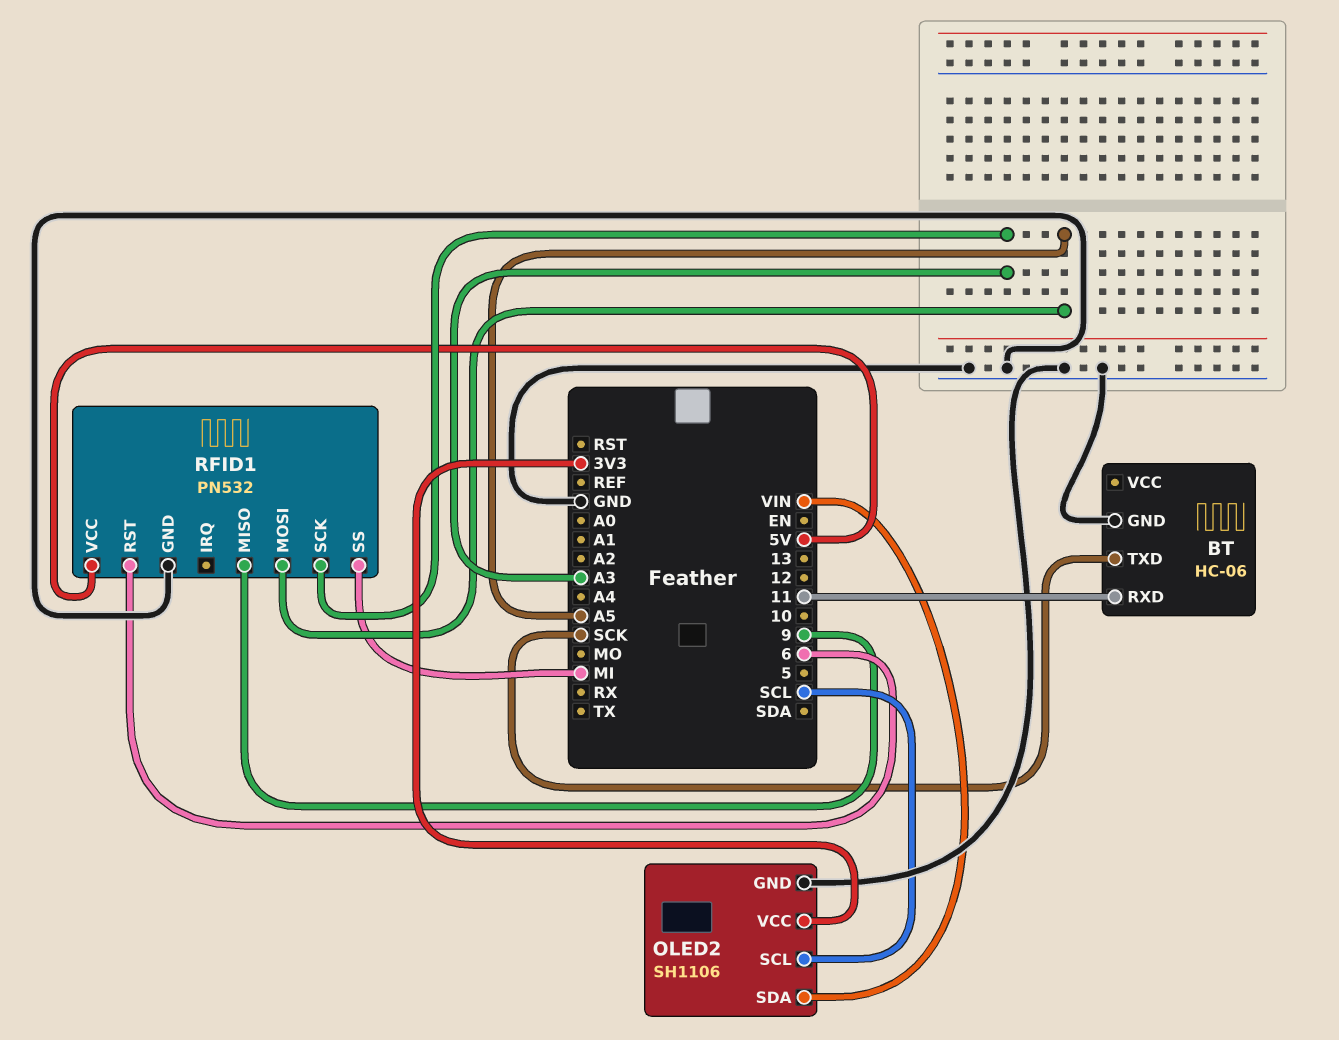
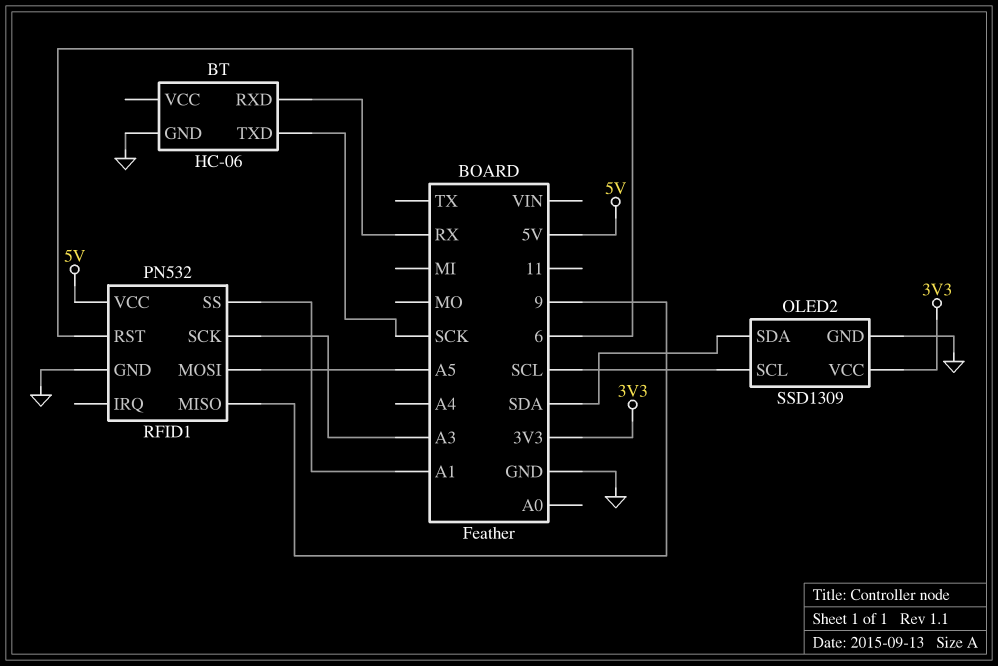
BT pin RXD: 11 -> RX
OLED2: SH1106 -> SSD1309
OLED2 pin SDA: VIN -> SDA
RFID1 pin SS: MI -> A1

